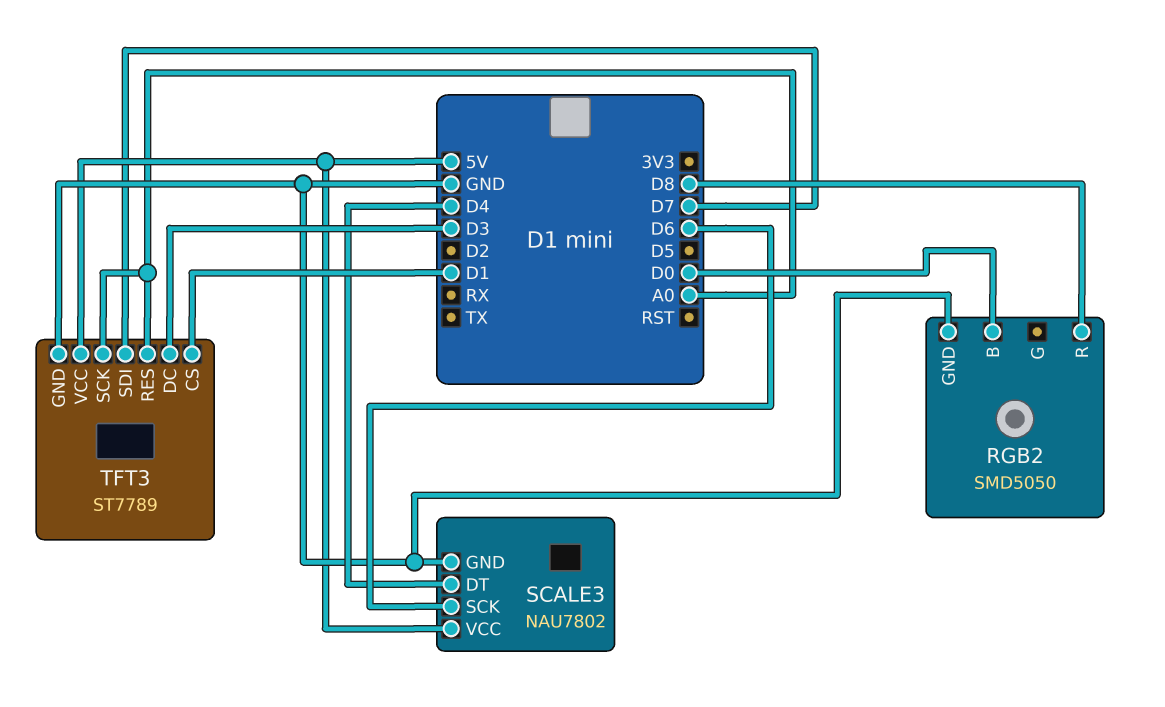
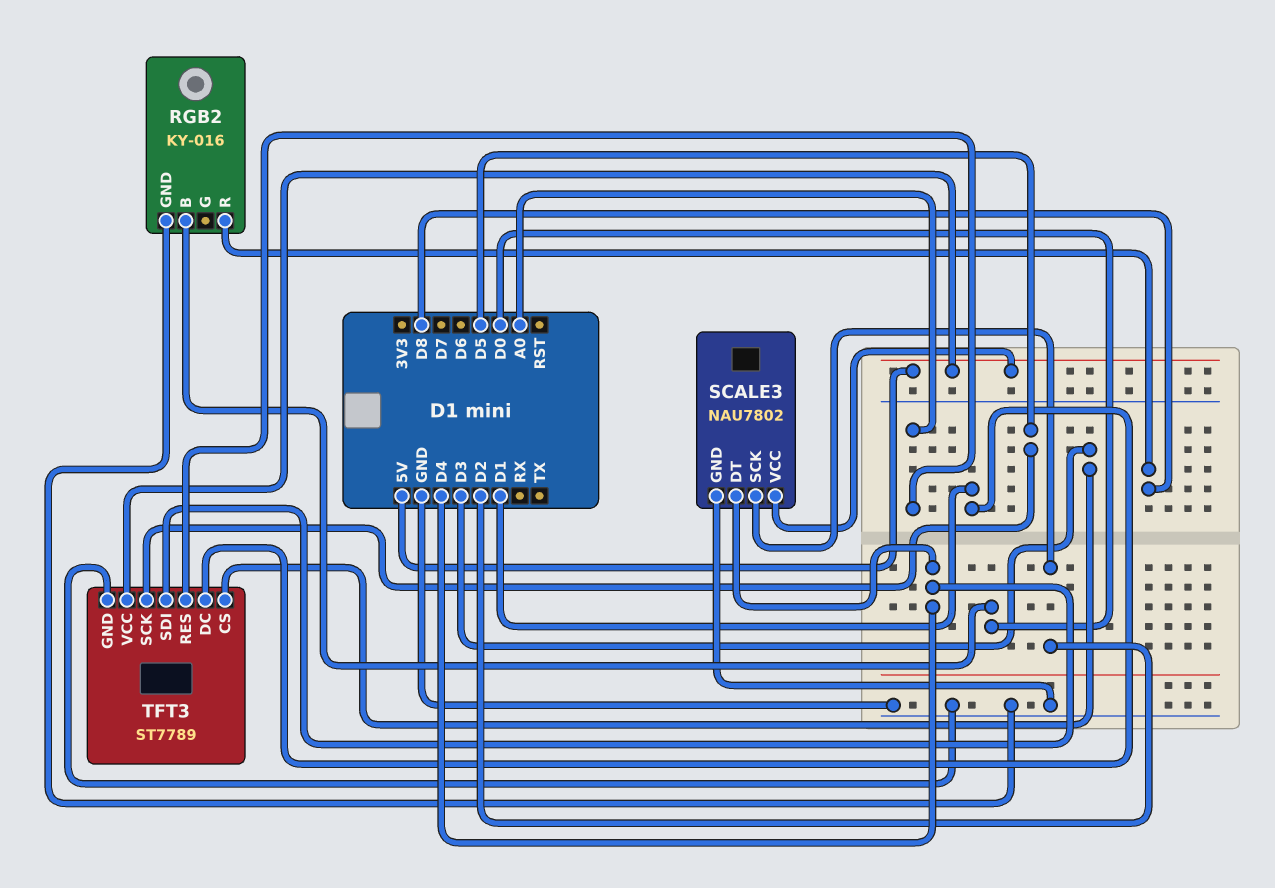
RGB2: SMD5050 -> KY-016
SCALE3 pin SCK: D6 -> D2
TFT3 pin CS: D1 -> D3
TFT3 pin DC: D3 -> D1
TFT3 pin SCK: A0 -> D5
TFT3 pin SDI: D7 -> D4

